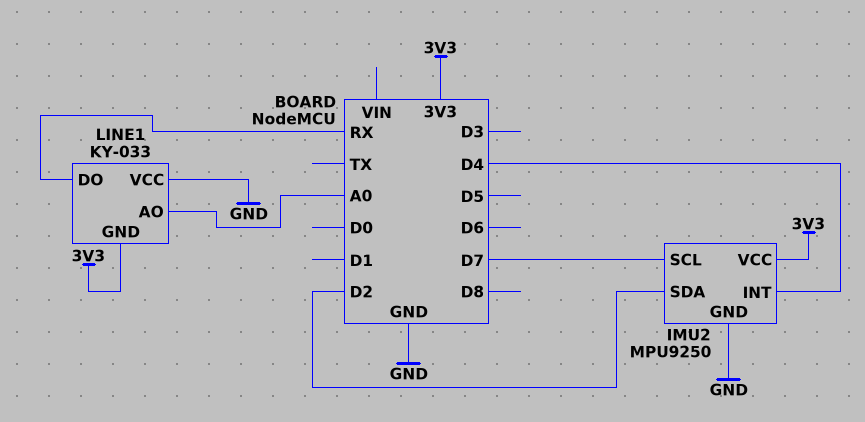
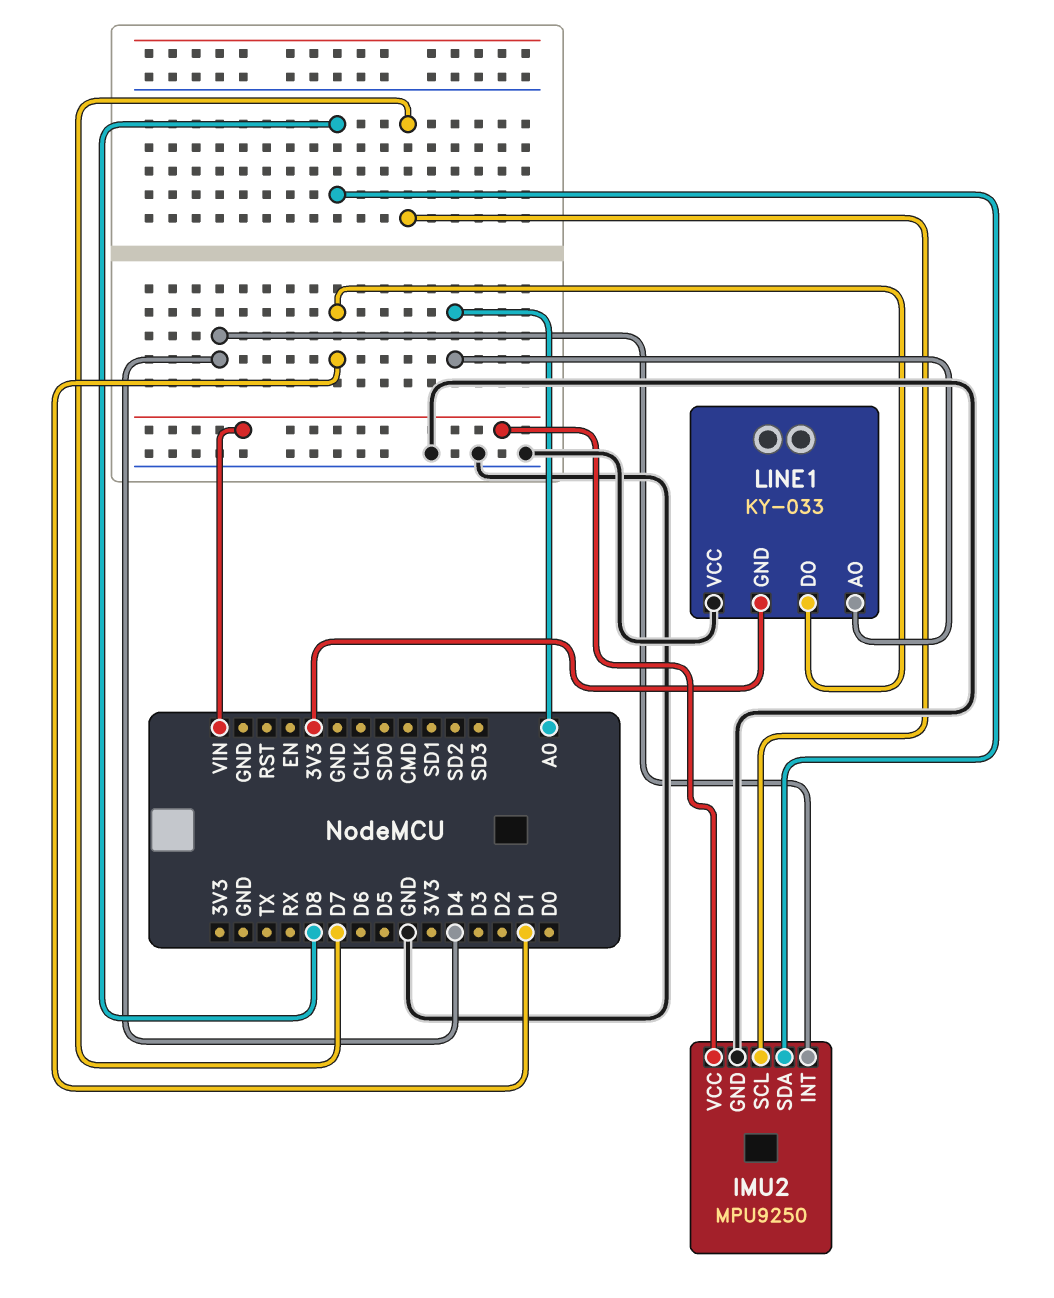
IMU2 pin SDA: D2 -> D8
IMU2 pin VCC: 3V3 -> VIN
LINE1 pin DO: RX -> D1

